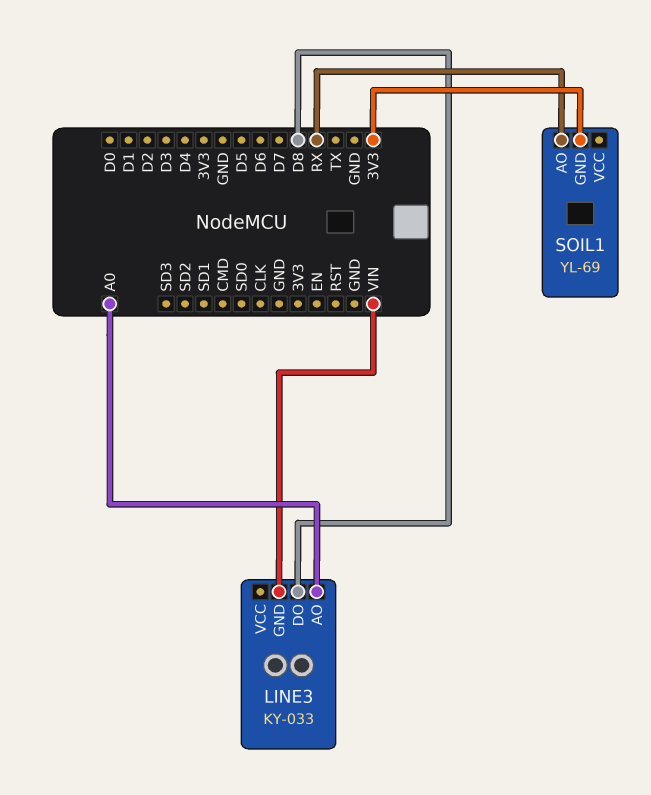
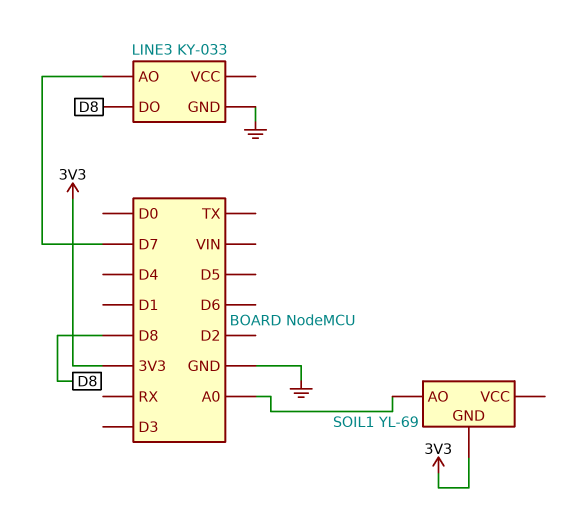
LINE3 pin AO: A0 -> D7
LINE3 pin GND: VIN -> GND
SOIL1 pin AO: RX -> A0

